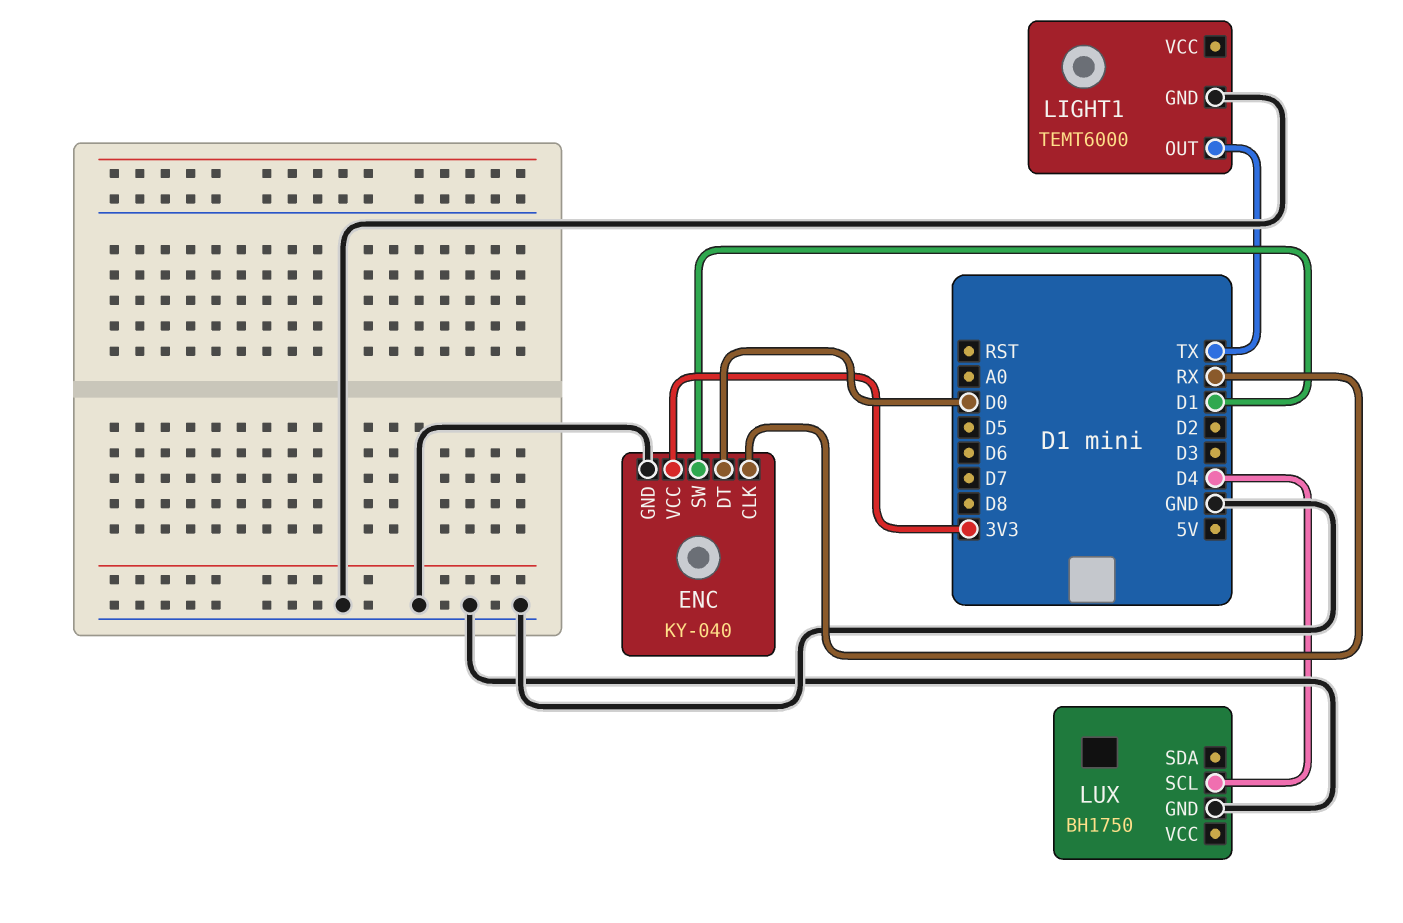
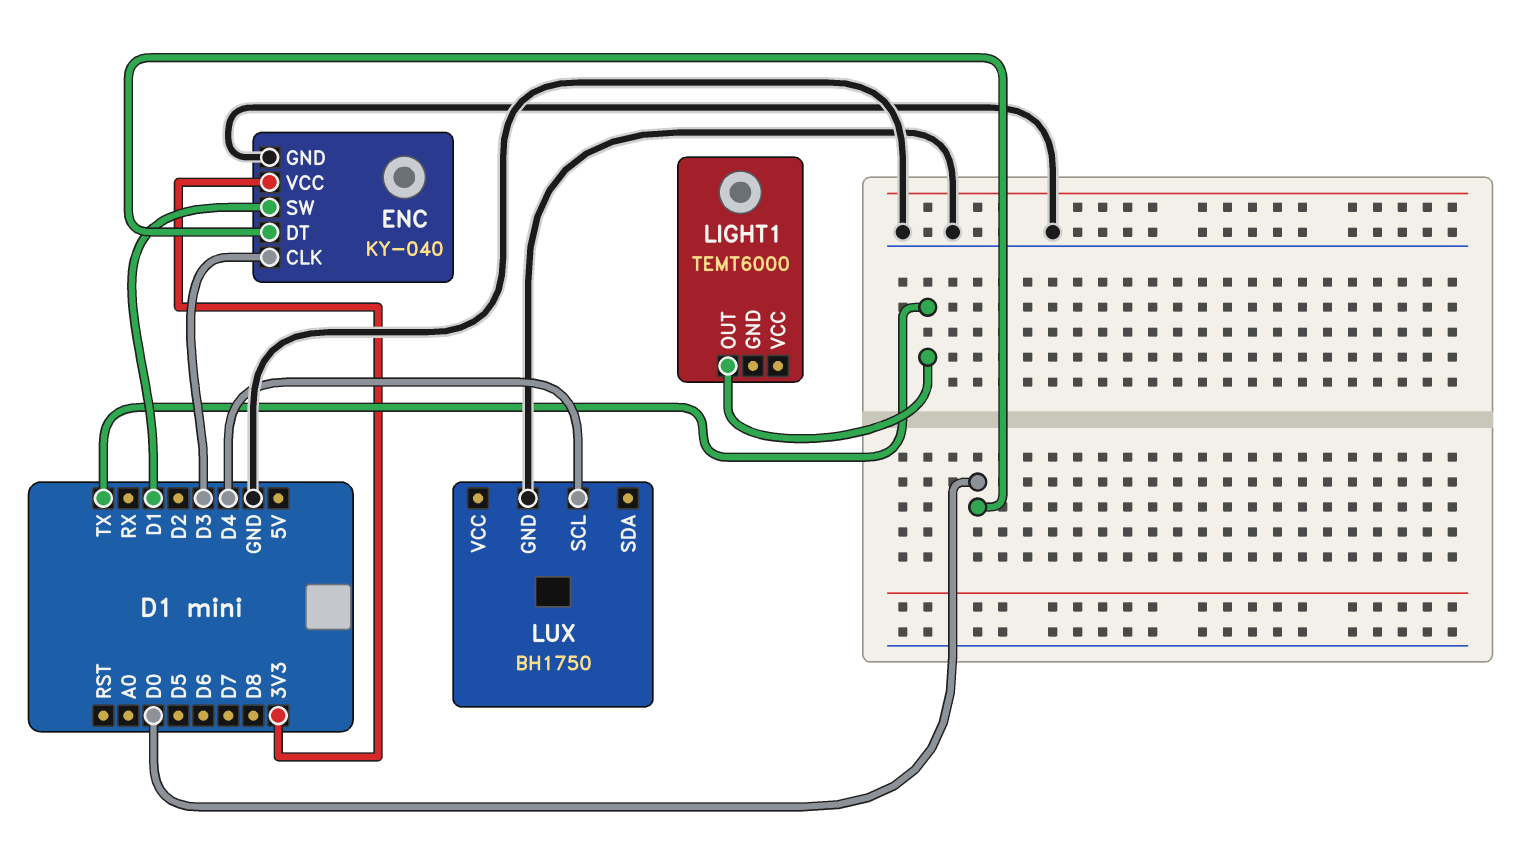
ENC pin CLK: RX -> D3
LIGHT1 pin GND: GND -> none

